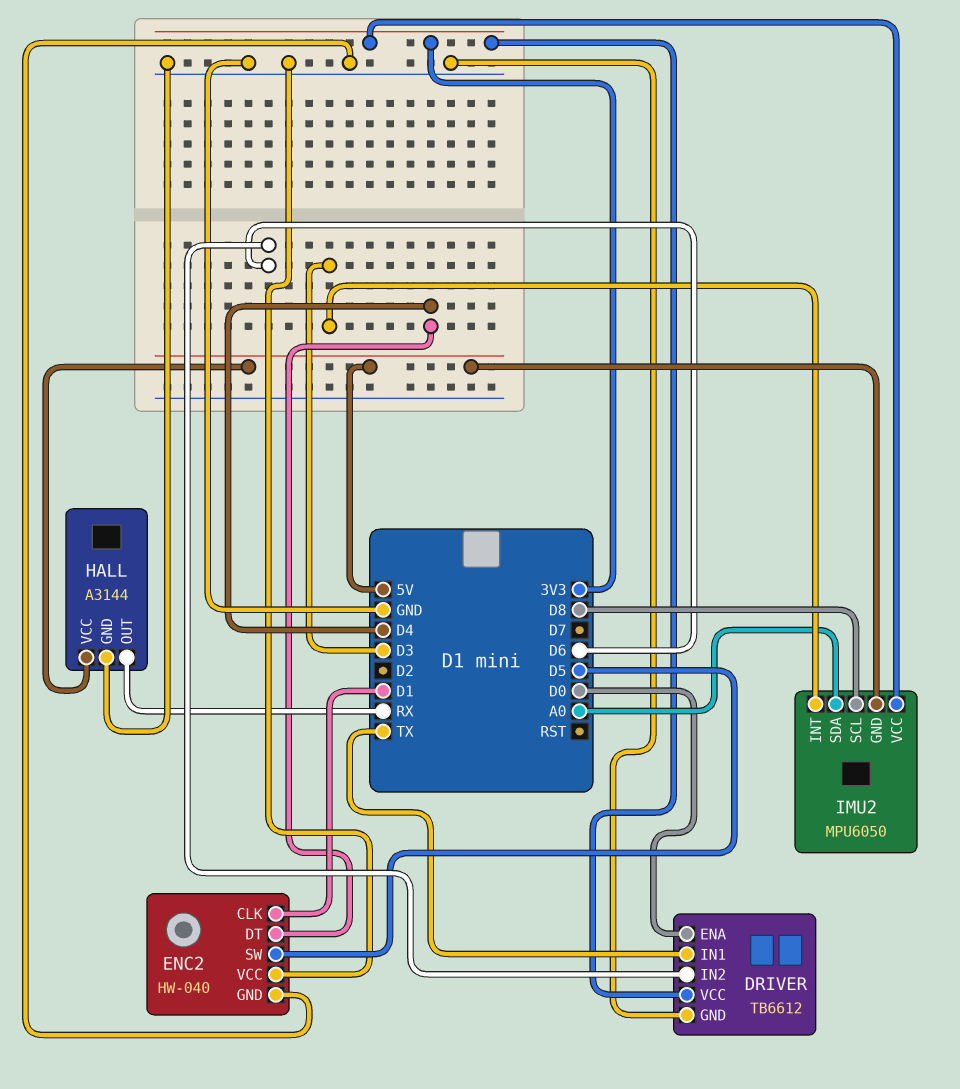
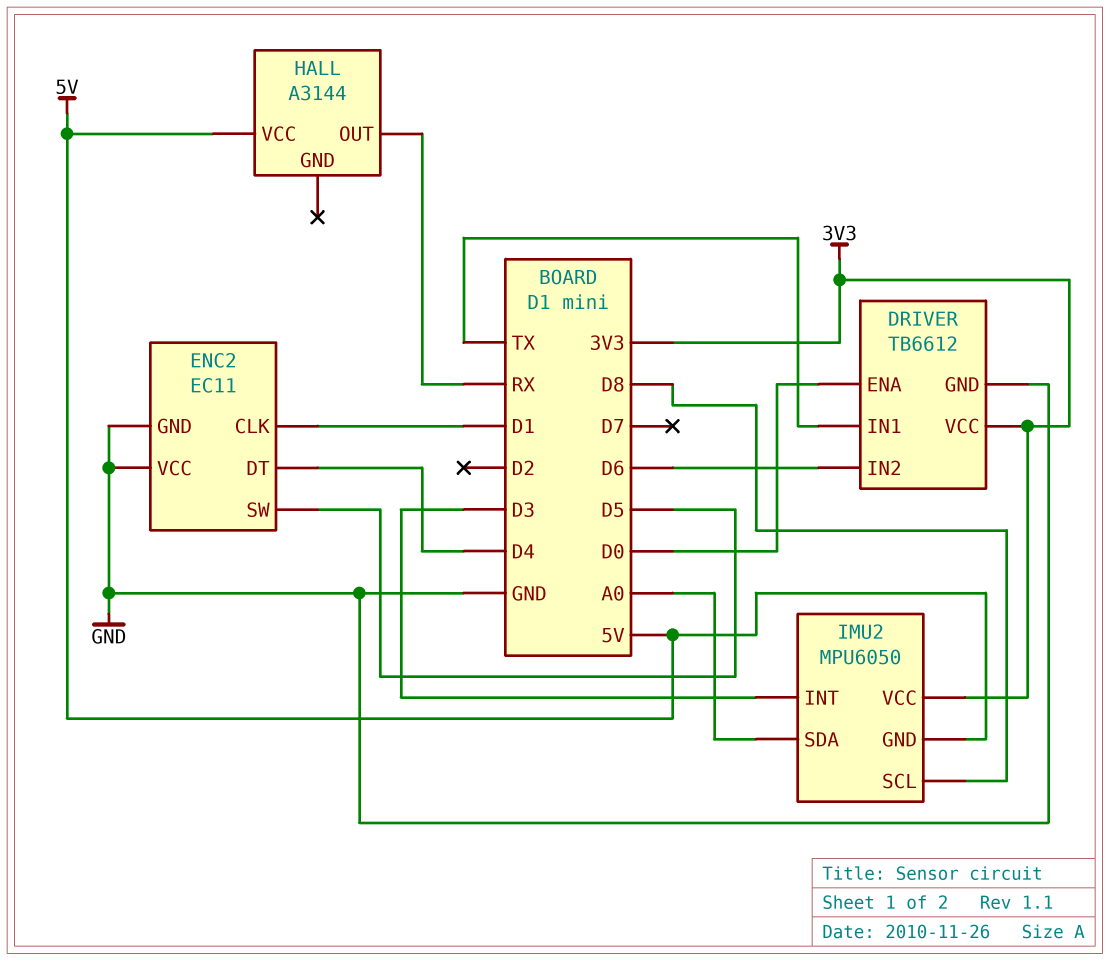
ENC2: HW-040 -> EC11
HALL pin GND: GND -> none

